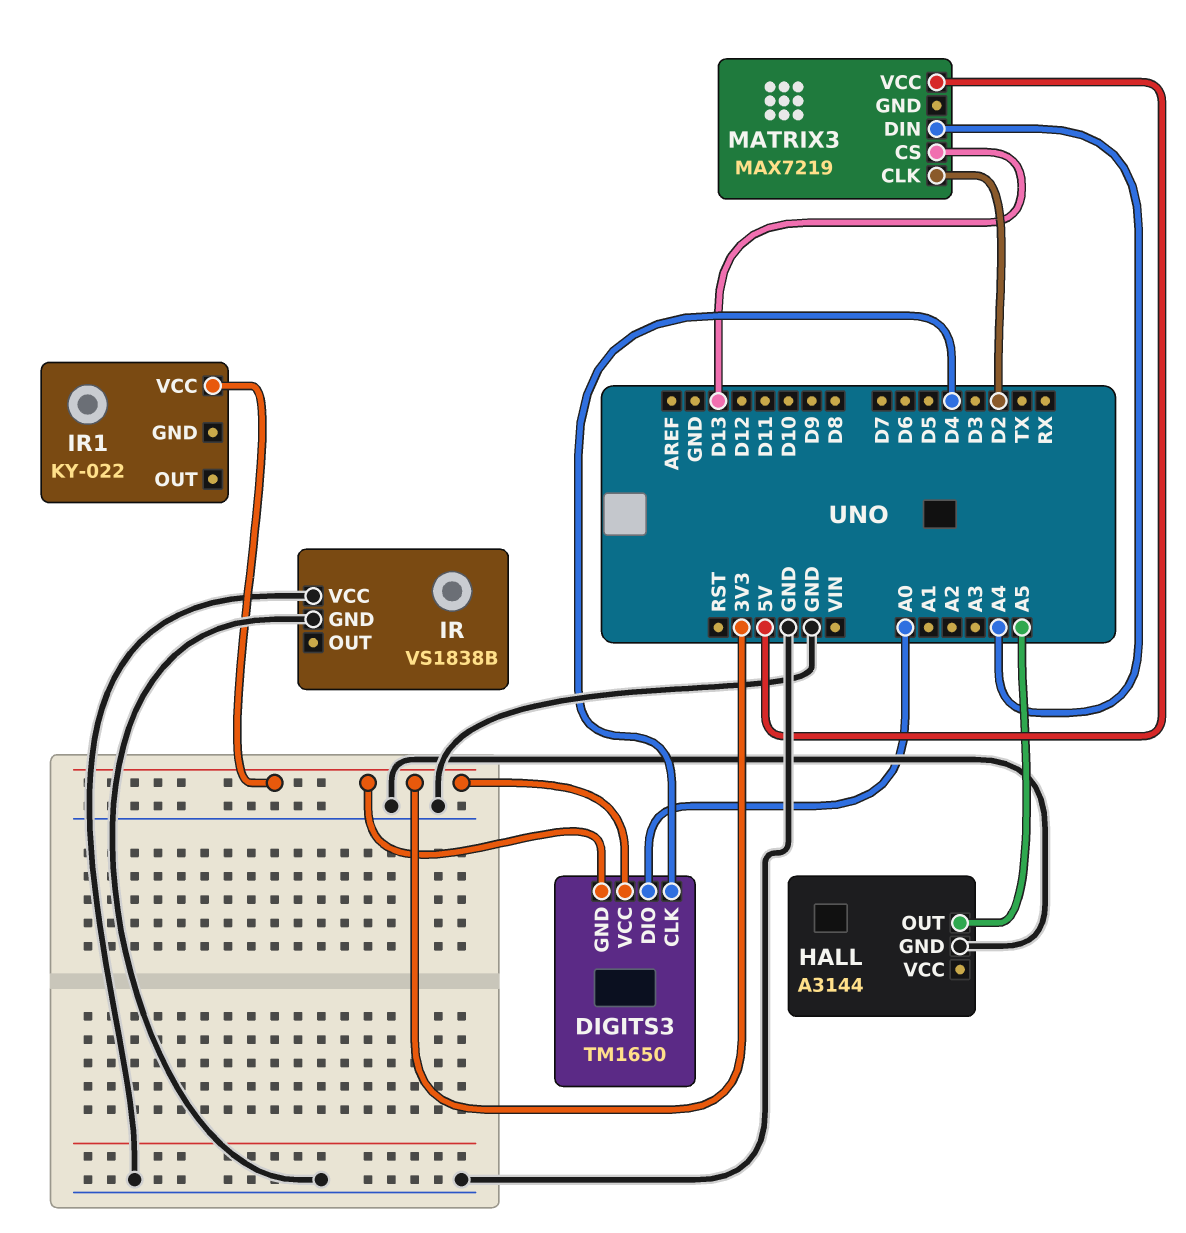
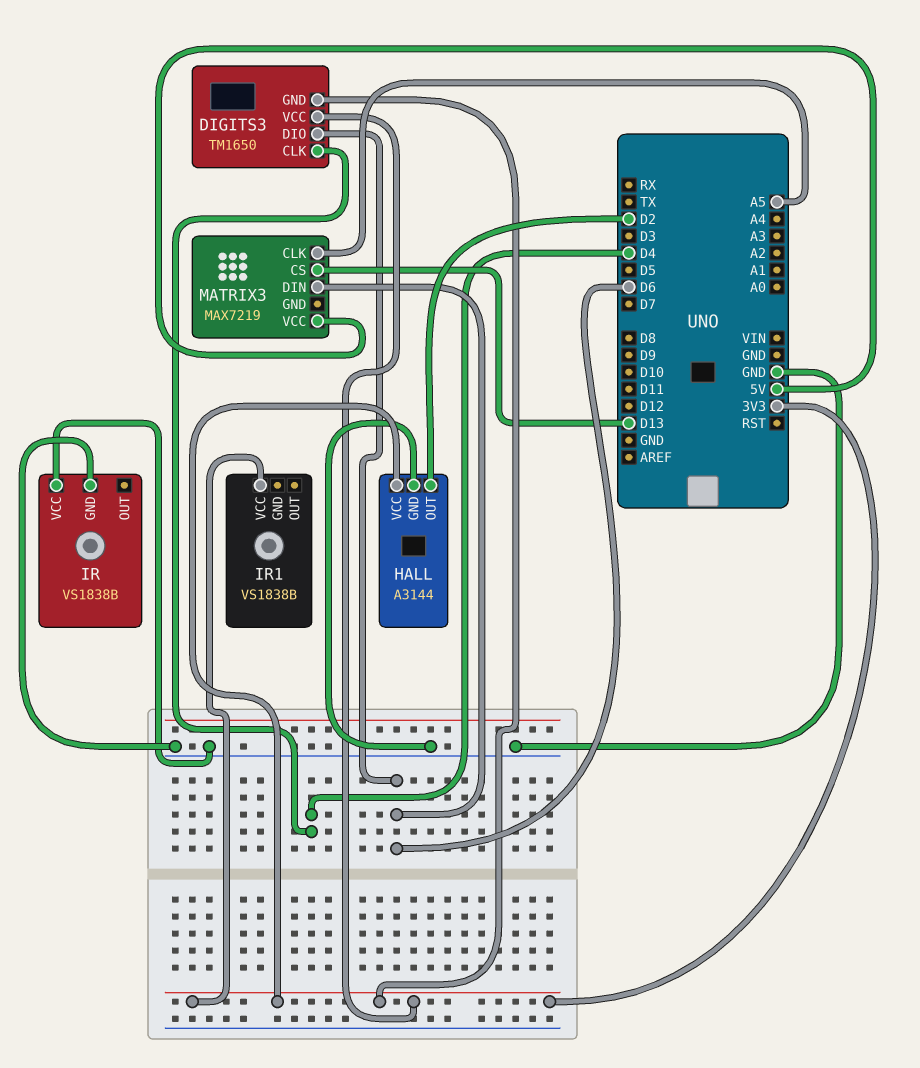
DIGITS3 pin DIO: A0 -> D6
HALL pin OUT: A5 -> D2
HALL pin VCC: none -> 3V3
IR1: KY-022 -> VS1838B
MATRIX3 pin CLK: D2 -> A5
MATRIX3 pin DIN: A4 -> D6

